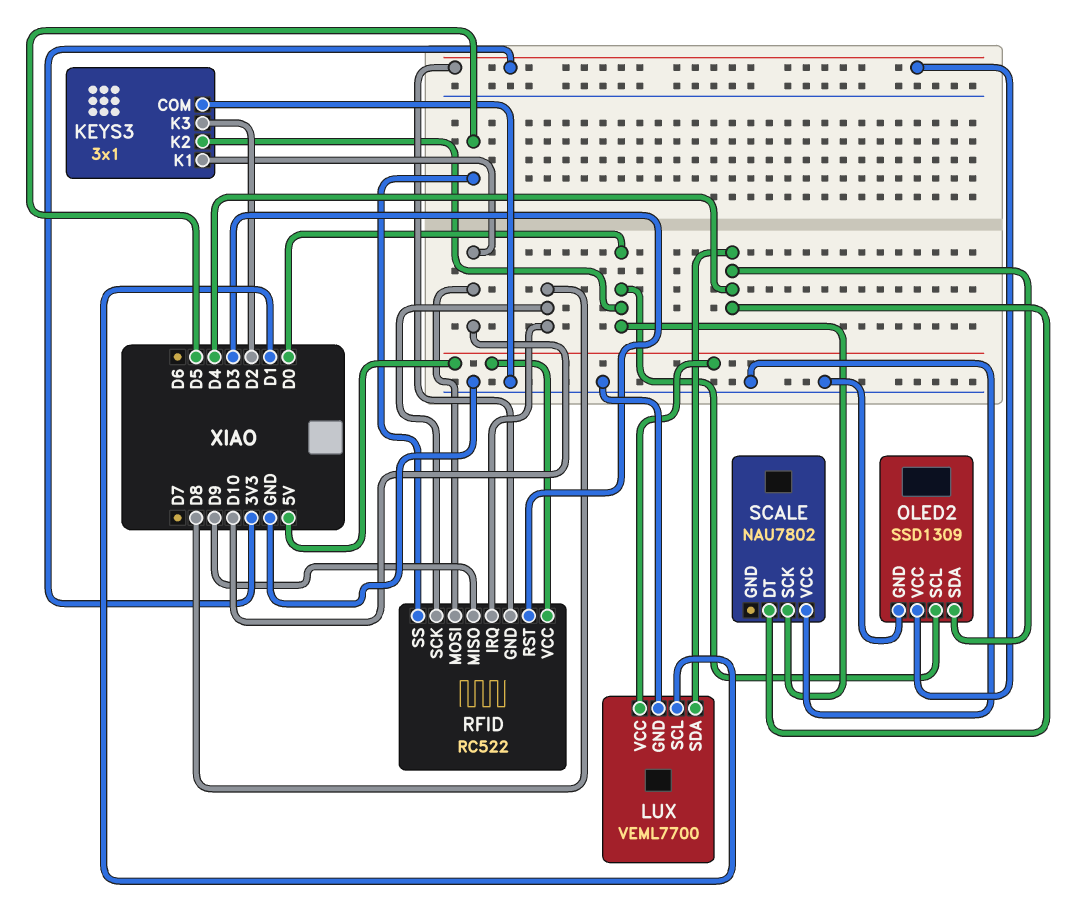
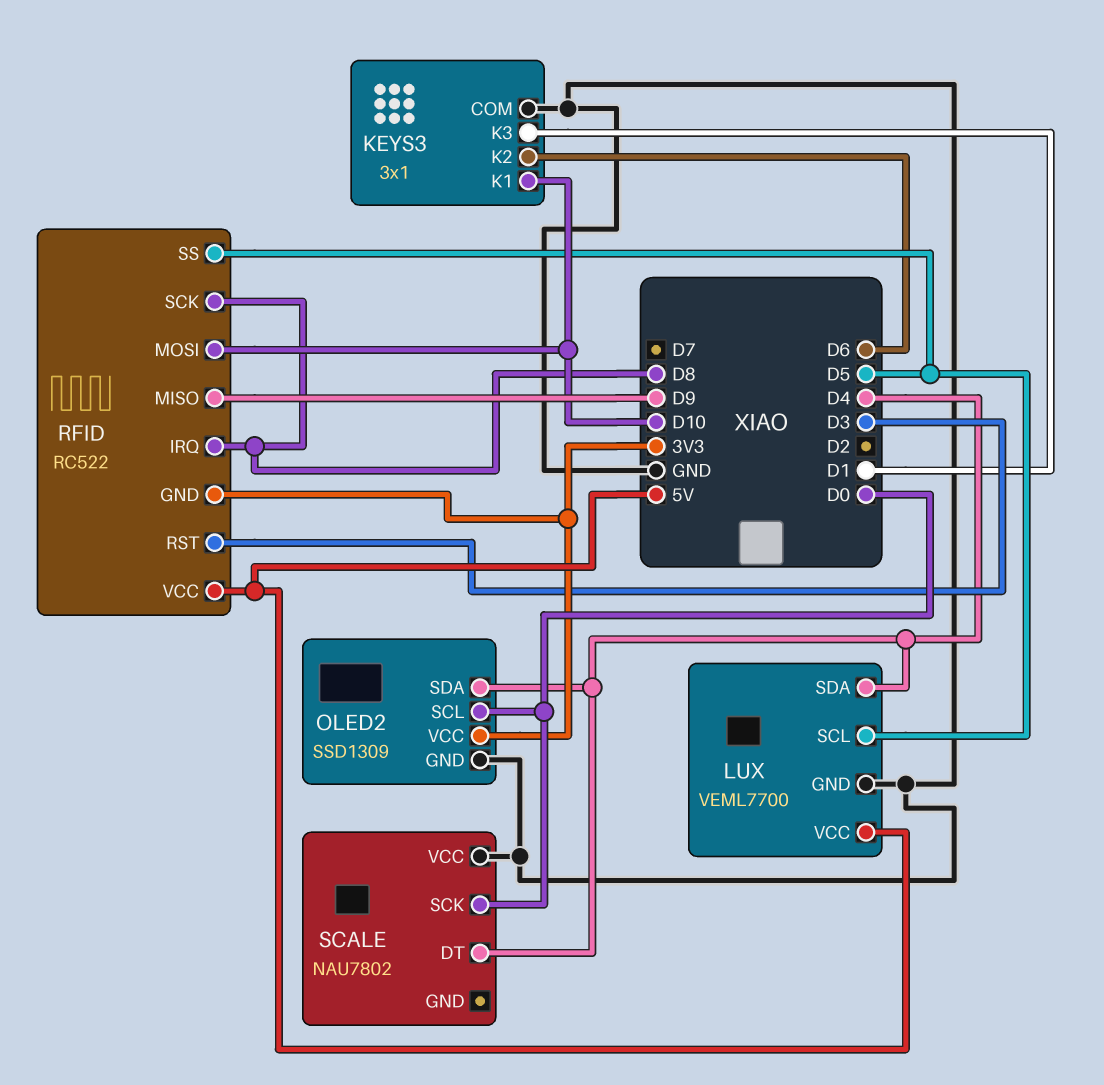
KEYS3 pin K2: D0 -> D6
KEYS3 pin K3: D2 -> D1
LUX pin SCL: D1 -> D5

